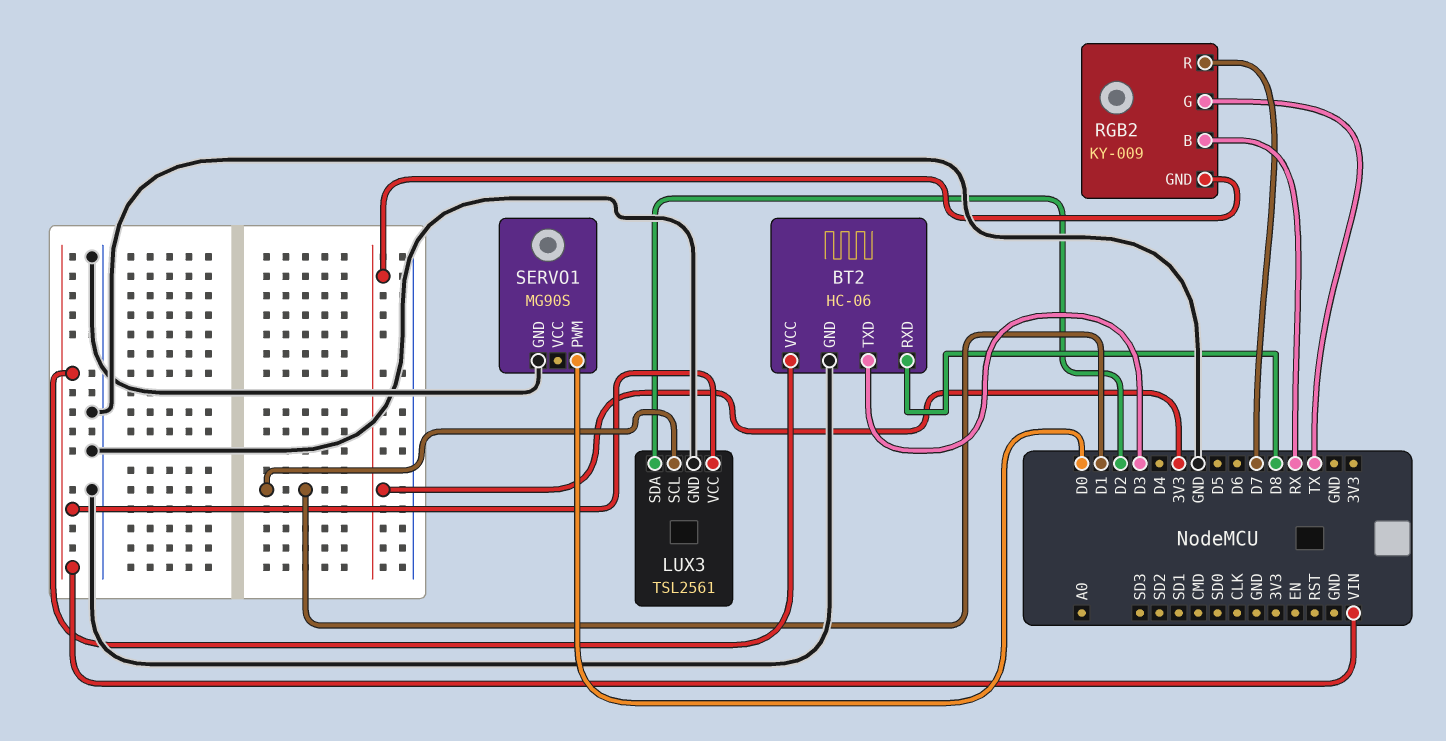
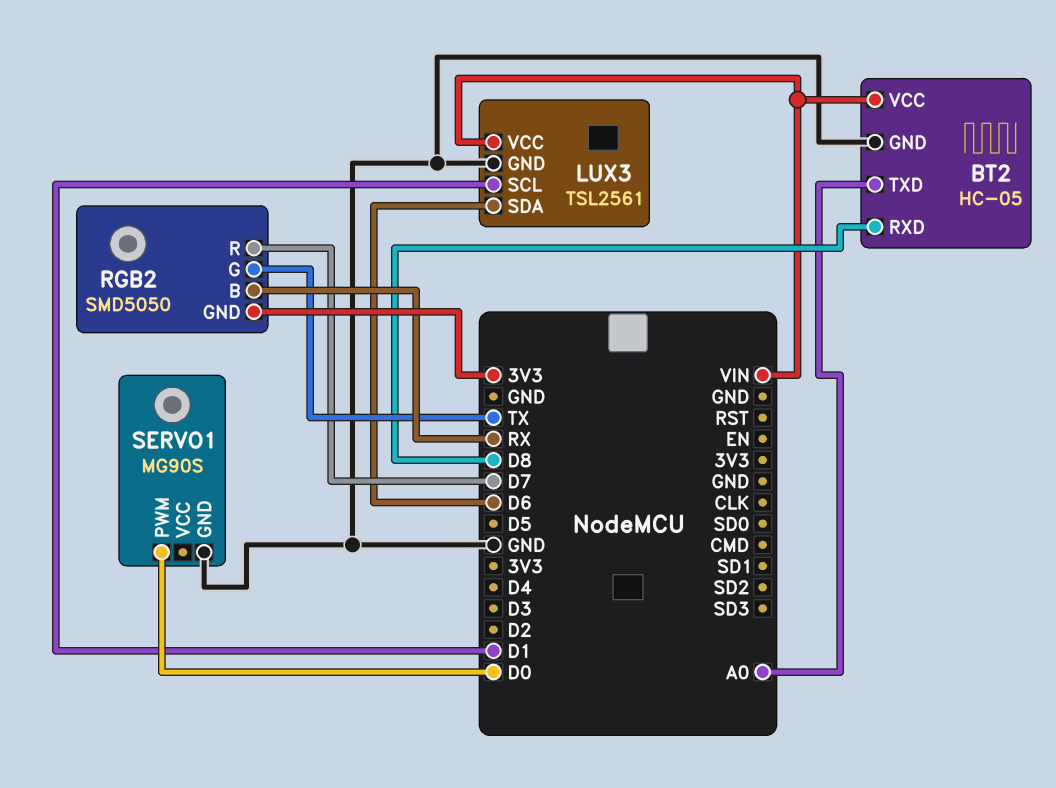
BT2: HC-06 -> HC-05
BT2 pin TXD: D3 -> A0
LUX3 pin SDA: D2 -> D6
RGB2: KY-009 -> SMD5050

